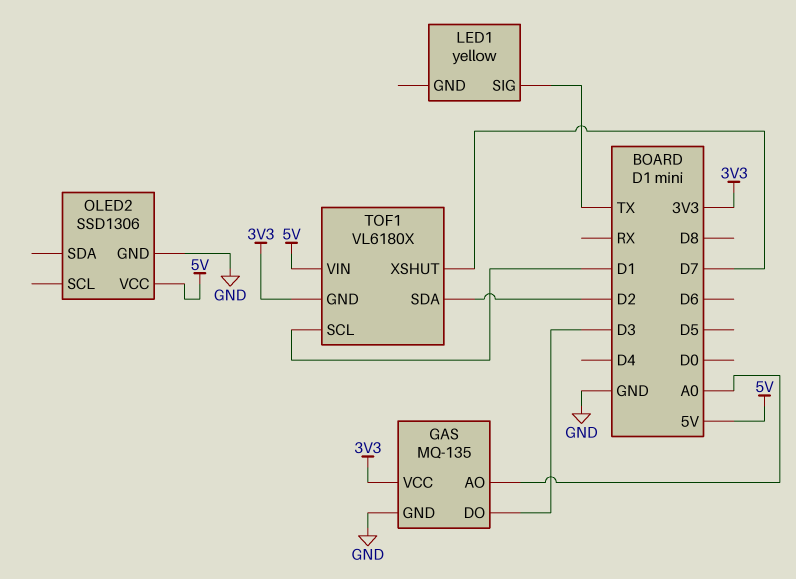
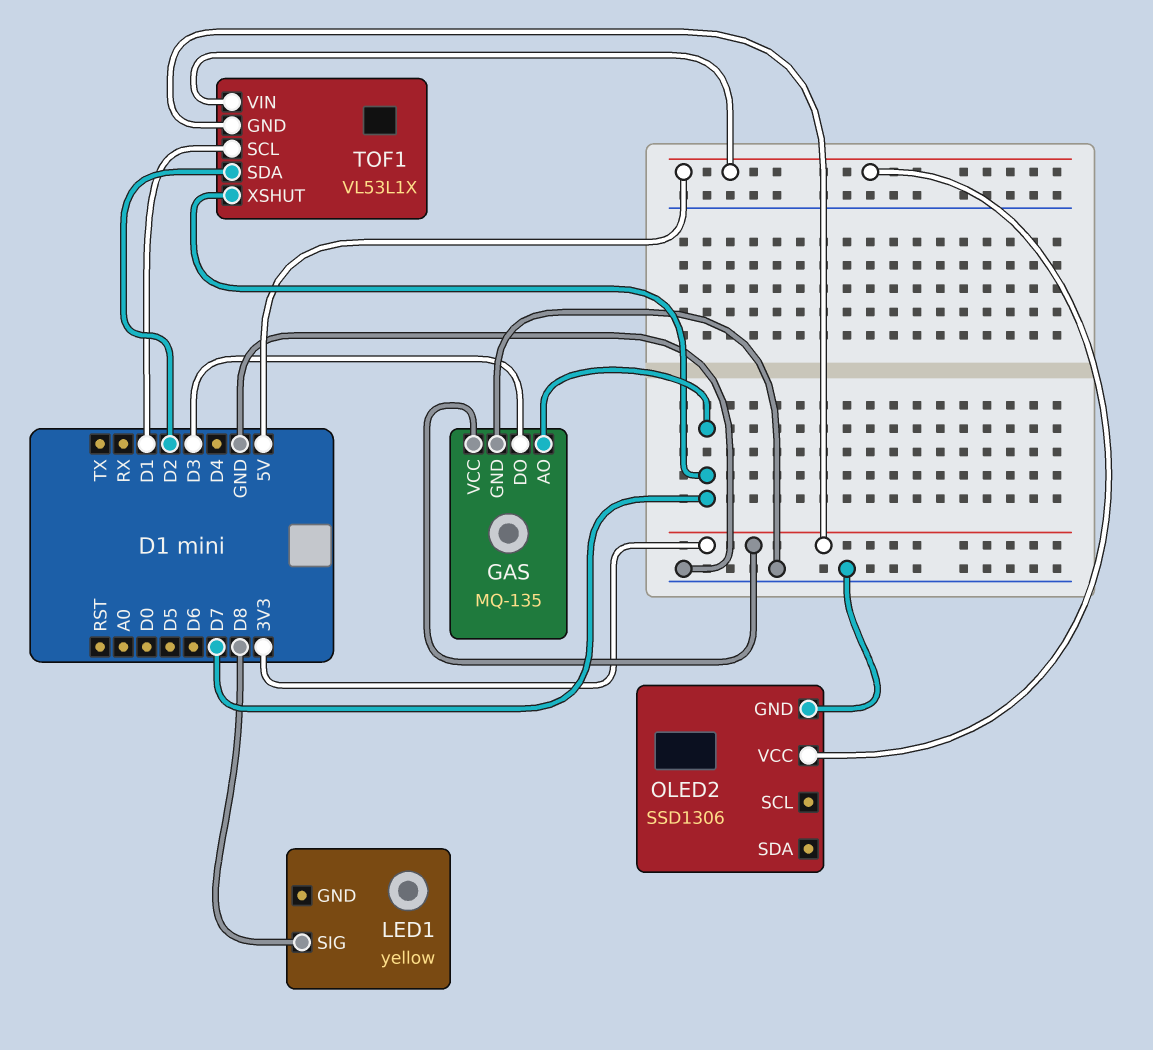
GAS pin AO: A0 -> D7
LED1 pin SIG: TX -> D8
TOF1: VL6180X -> VL53L1X

